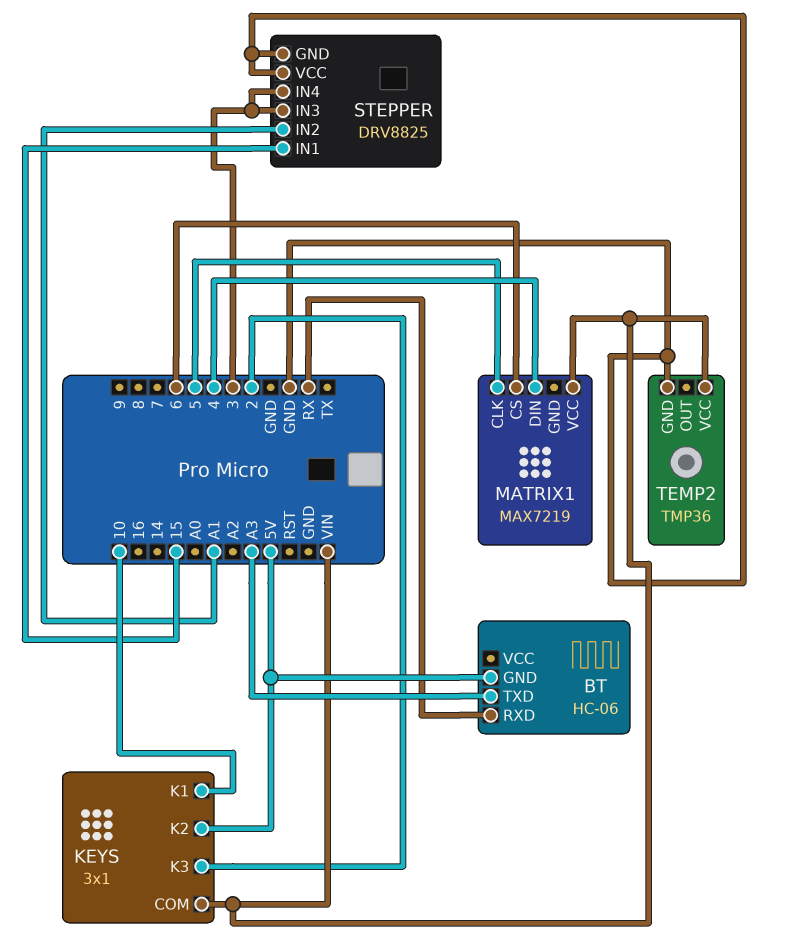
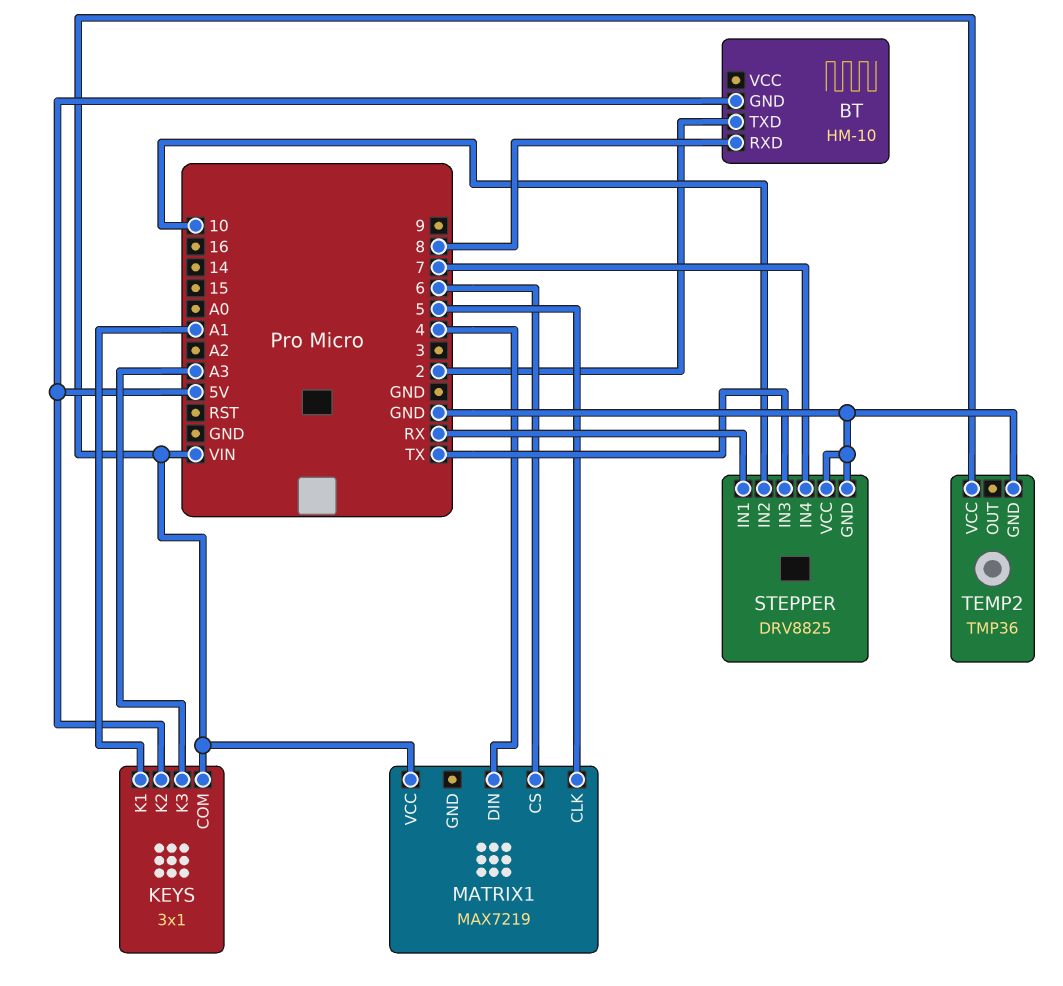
BT: HC-06 -> HM-10
BT pin RXD: RX -> 8
BT pin TXD: A3 -> 2
KEYS pin K1: 10 -> A1
KEYS pin K3: 2 -> A3
STEPPER pin IN1: 15 -> RX
STEPPER pin IN2: A1 -> 10
STEPPER pin IN3: 3 -> TX
STEPPER pin IN4: 3 -> 7

